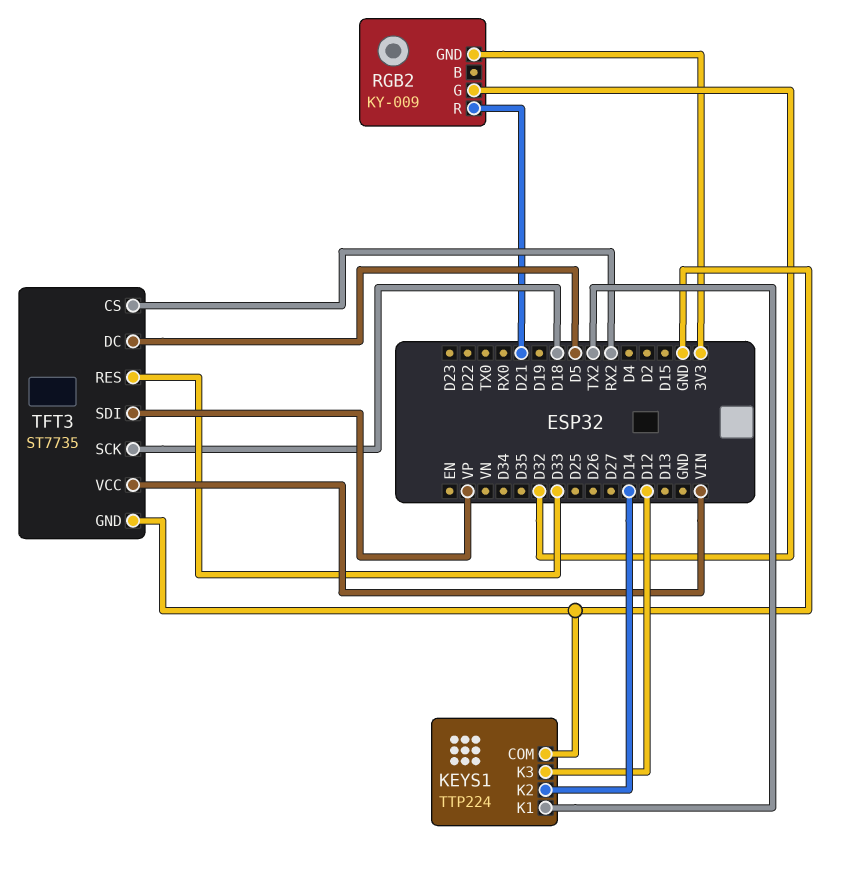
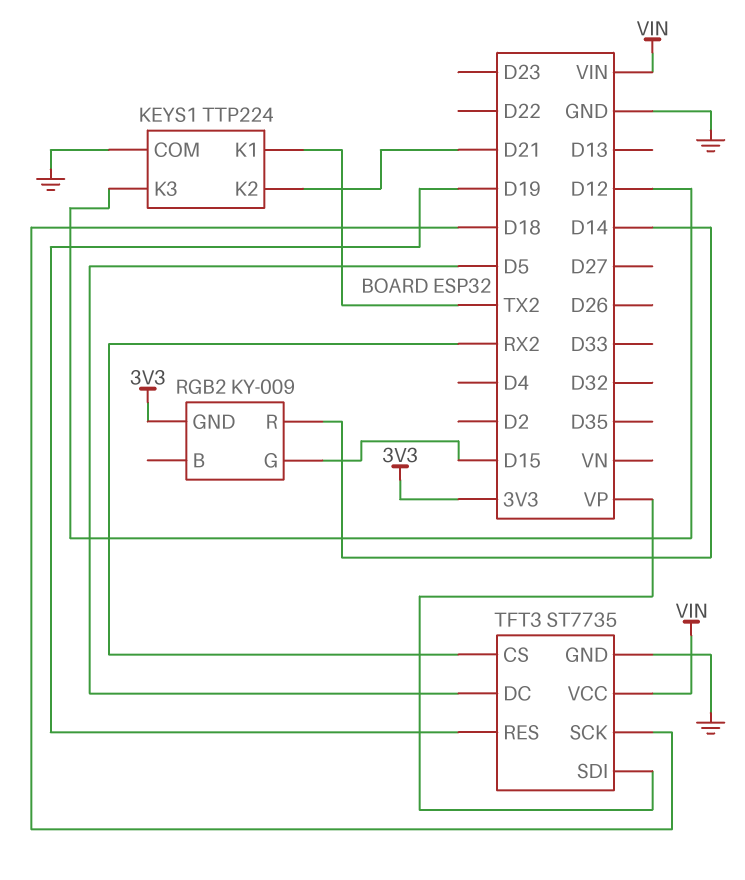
KEYS1 pin K2: D14 -> D21
RGB2 pin G: D32 -> D15
RGB2 pin R: D21 -> D14
TFT3 pin RES: D33 -> D19

